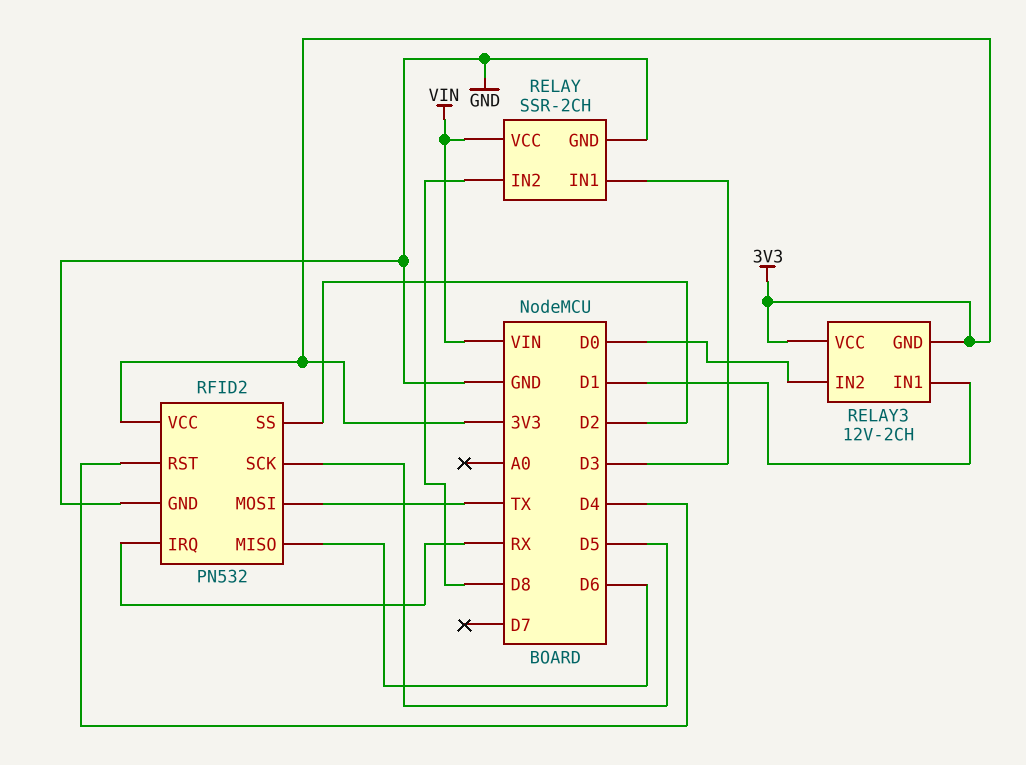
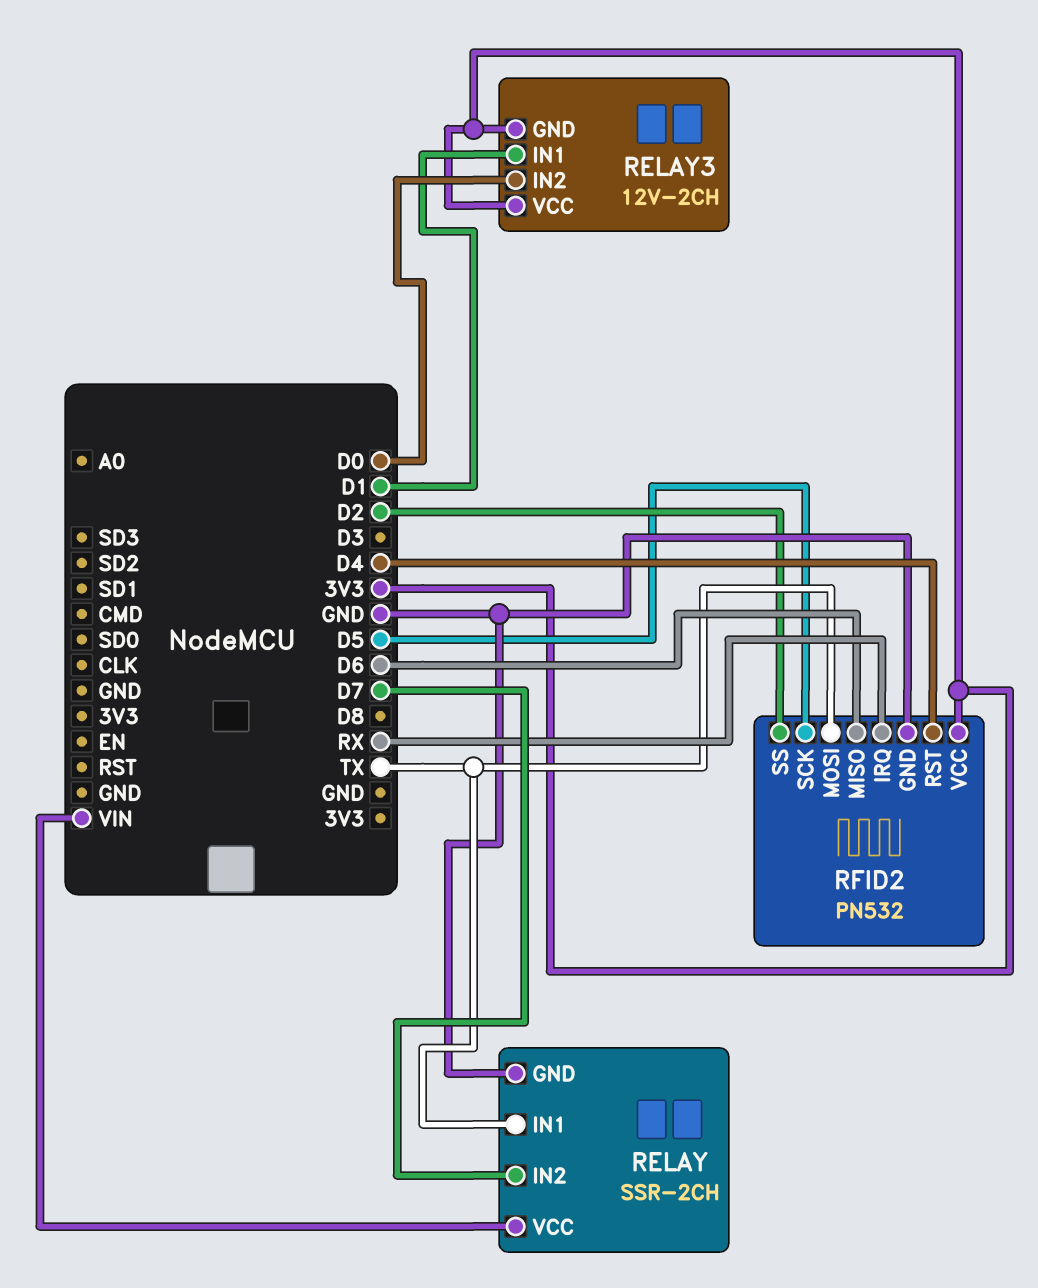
RELAY pin IN1: D3 -> TX
RELAY pin IN2: D8 -> D7

